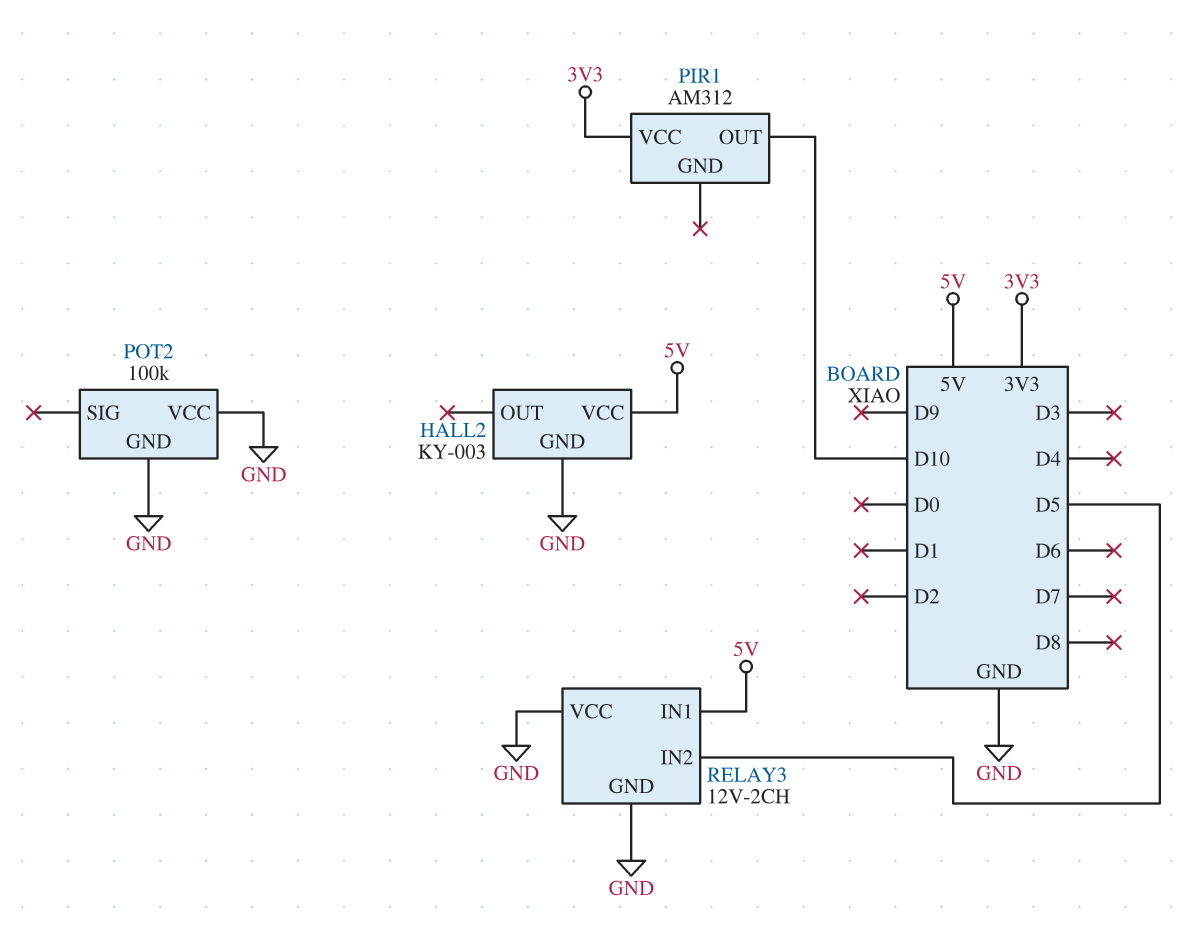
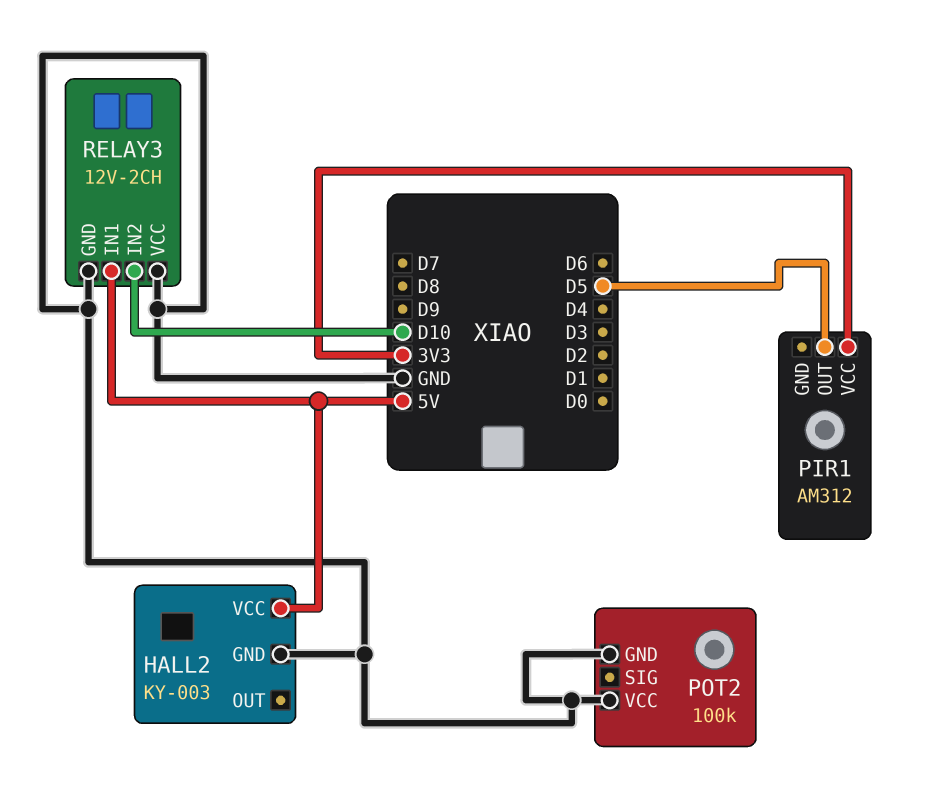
PIR1 pin OUT: D10 -> D5
RELAY3 pin IN2: D5 -> D10

